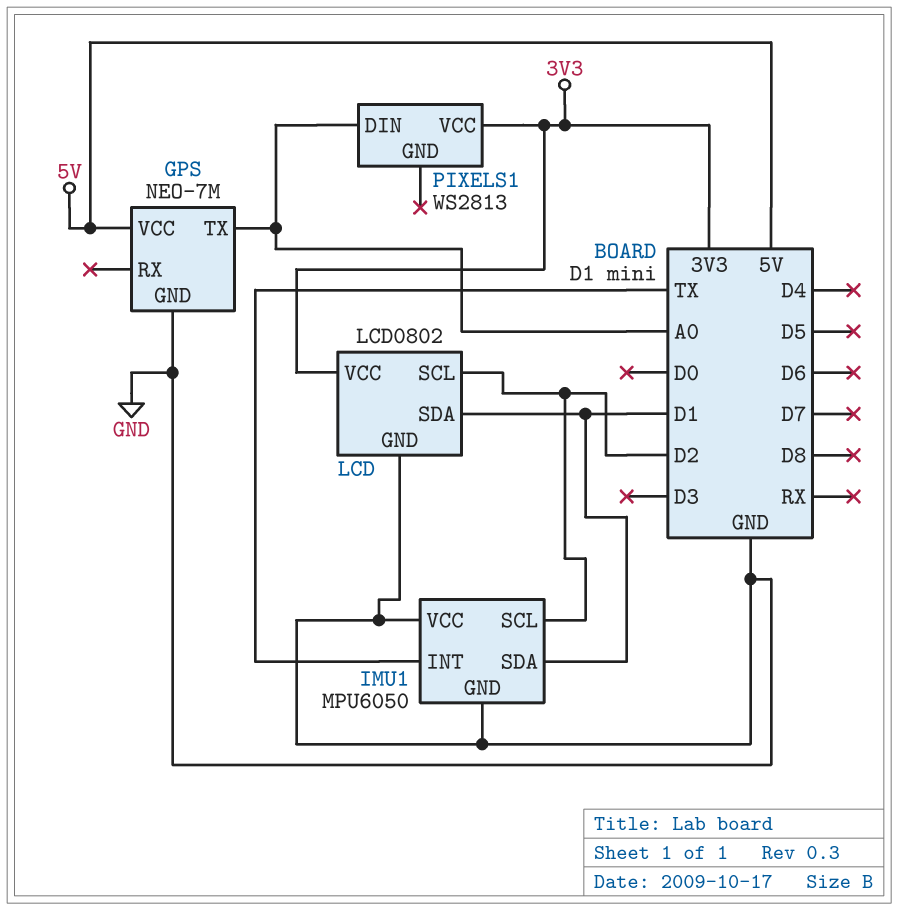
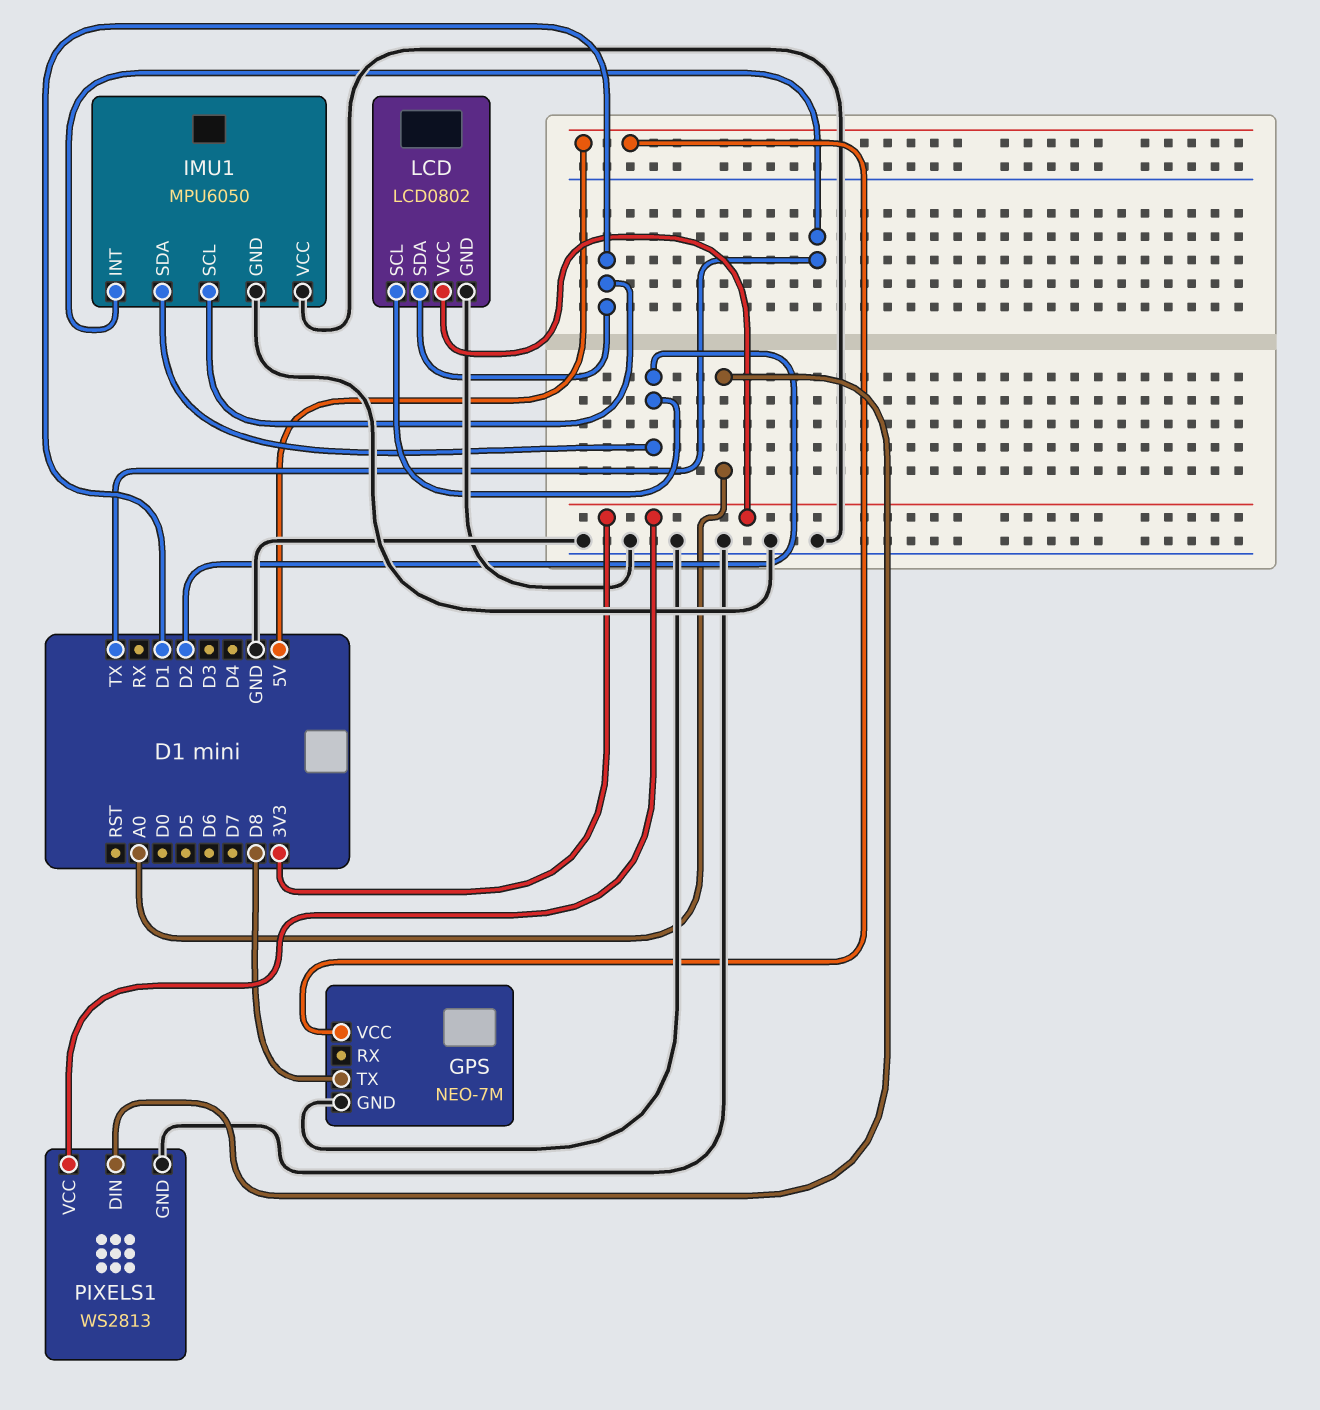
GPS pin TX: A0 -> D8
IMU1 pin SCL: D2 -> D1
IMU1 pin SDA: D1 -> D2
PIXELS1 pin GND: none -> GND

